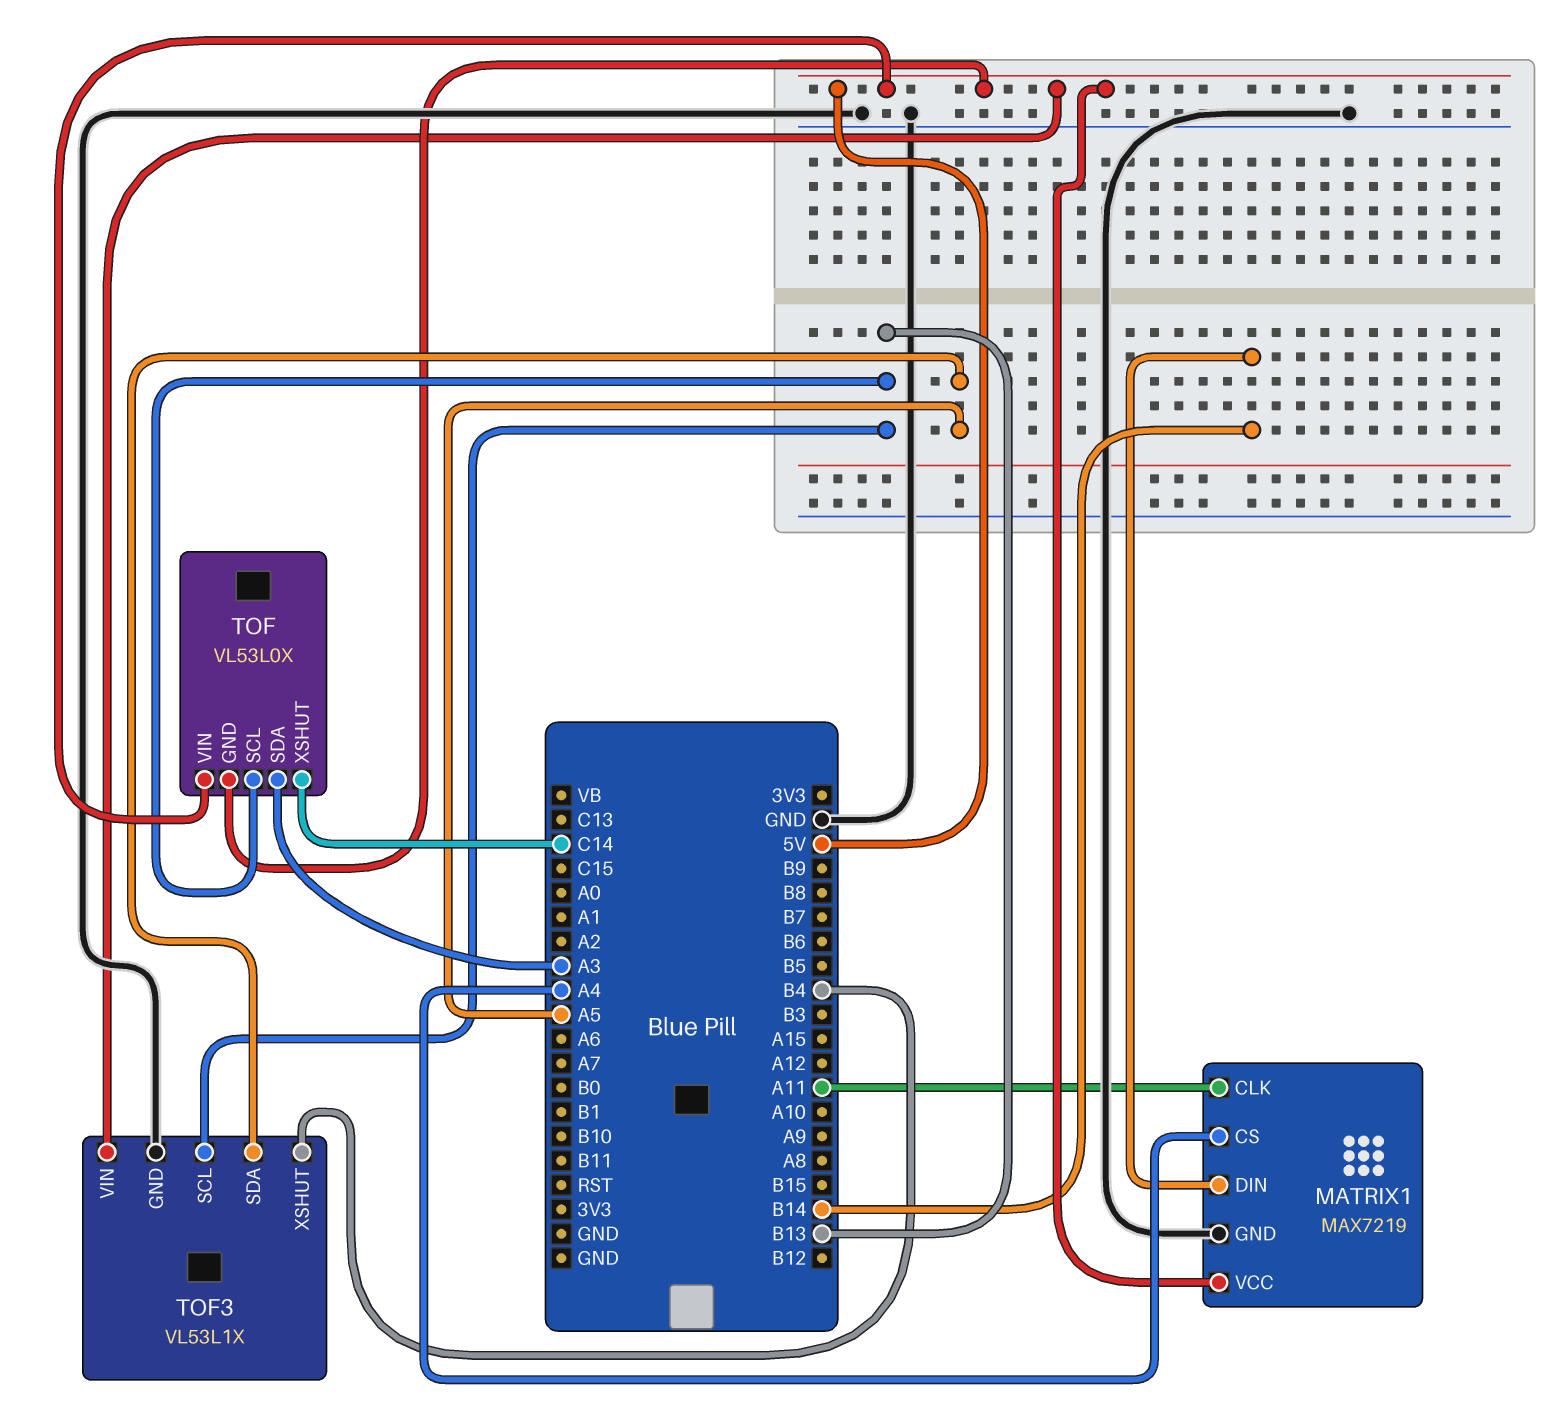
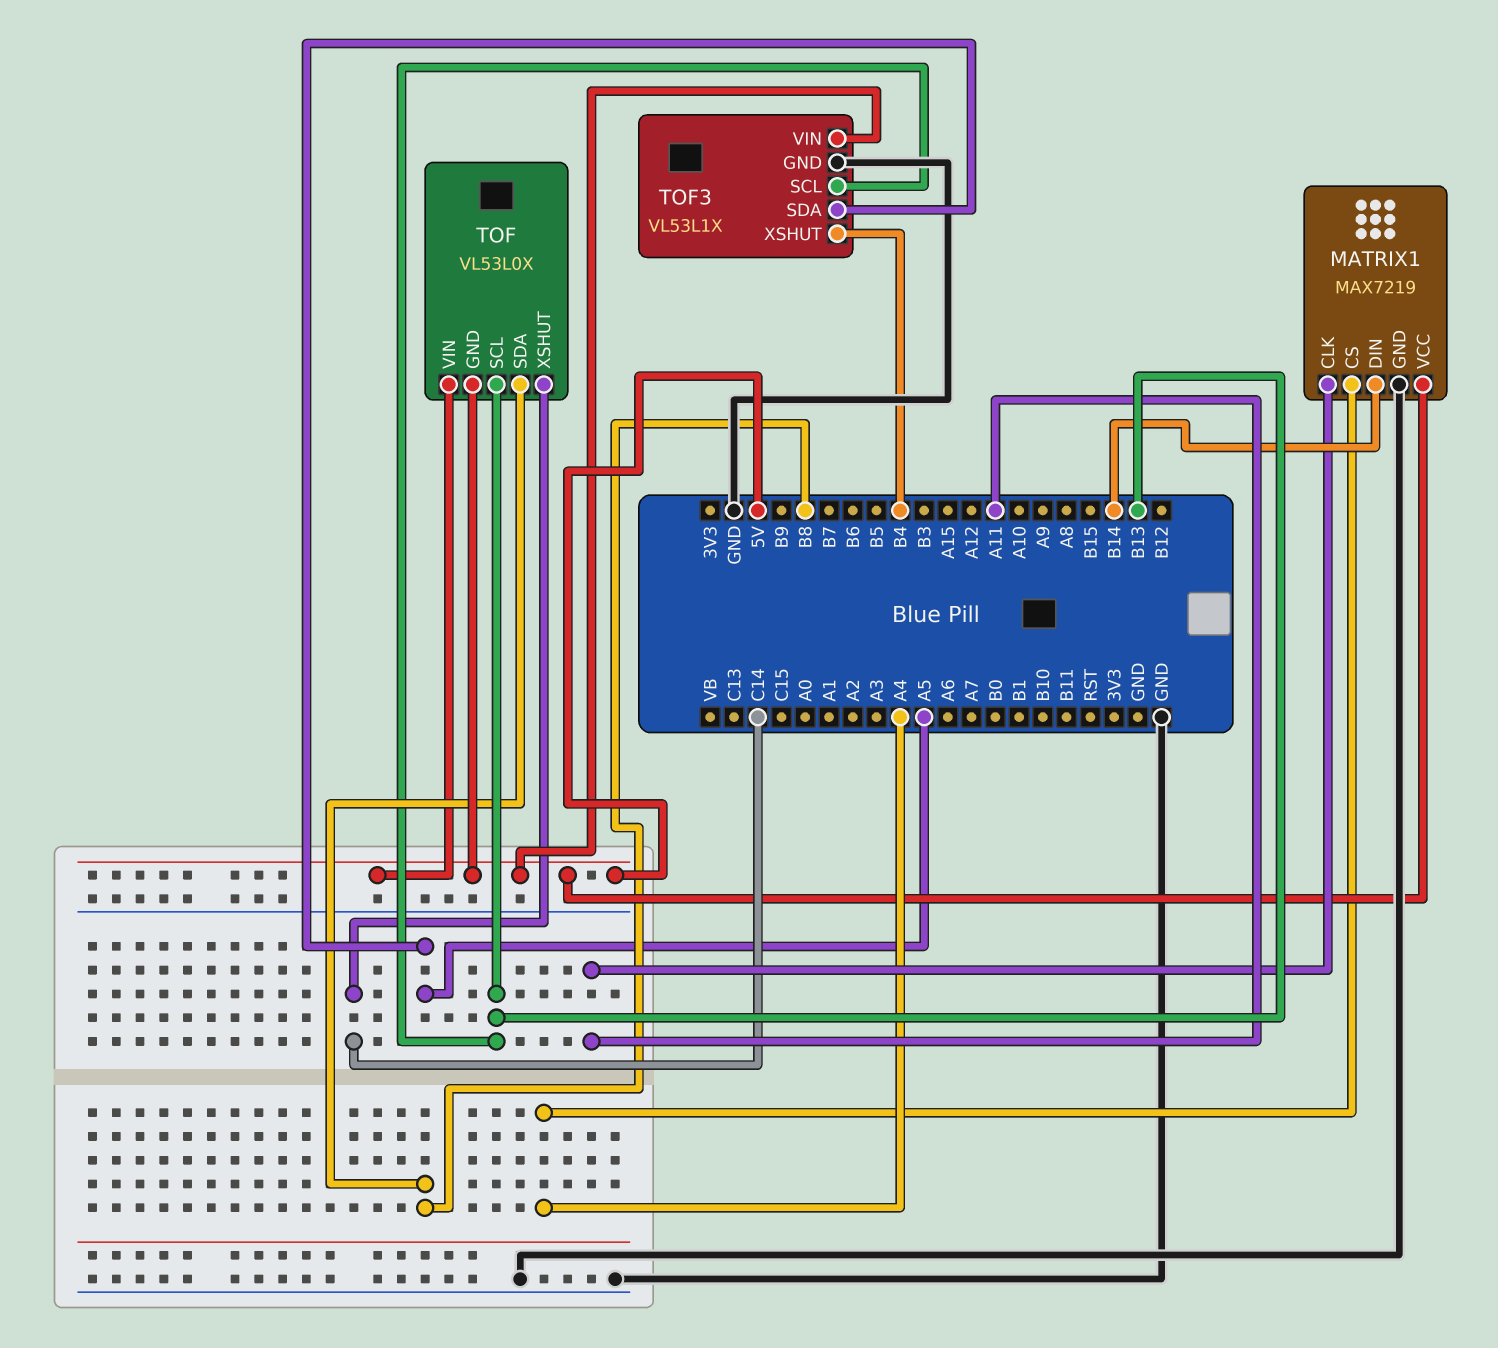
TOF pin SDA: A3 -> B8

